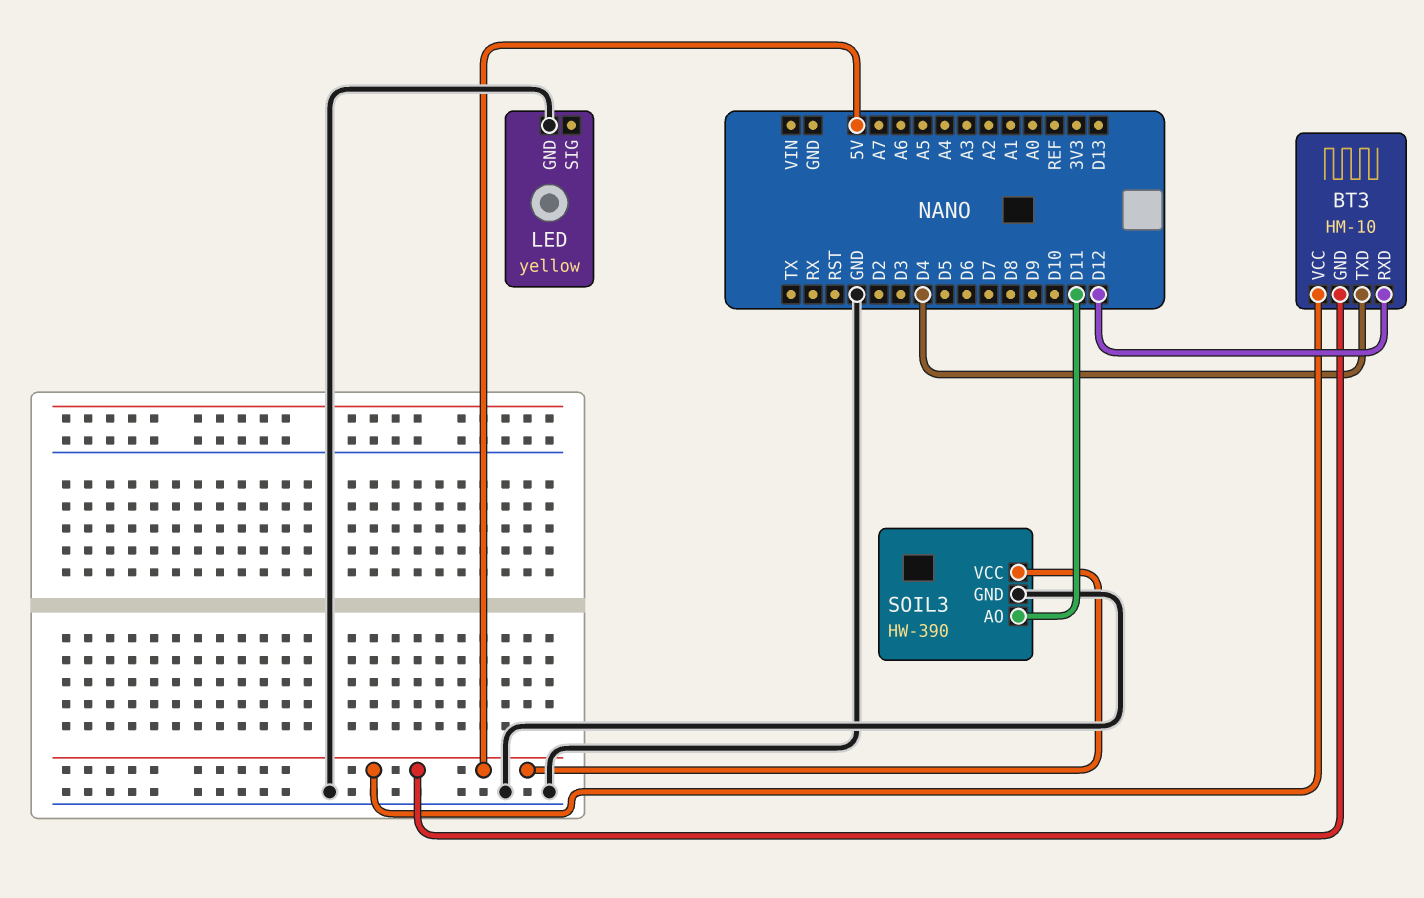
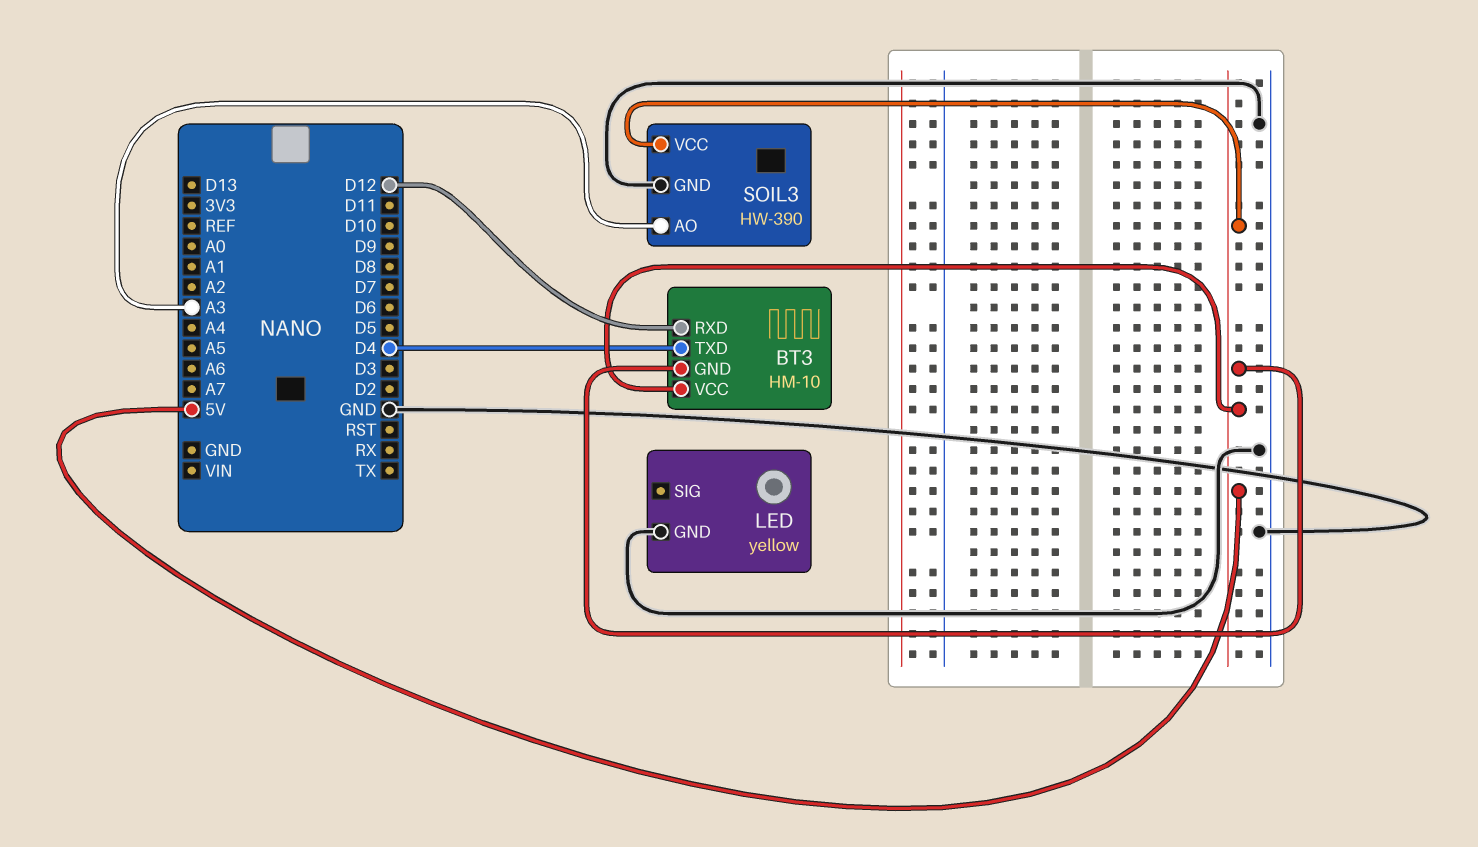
SOIL3 pin AO: D11 -> A3

